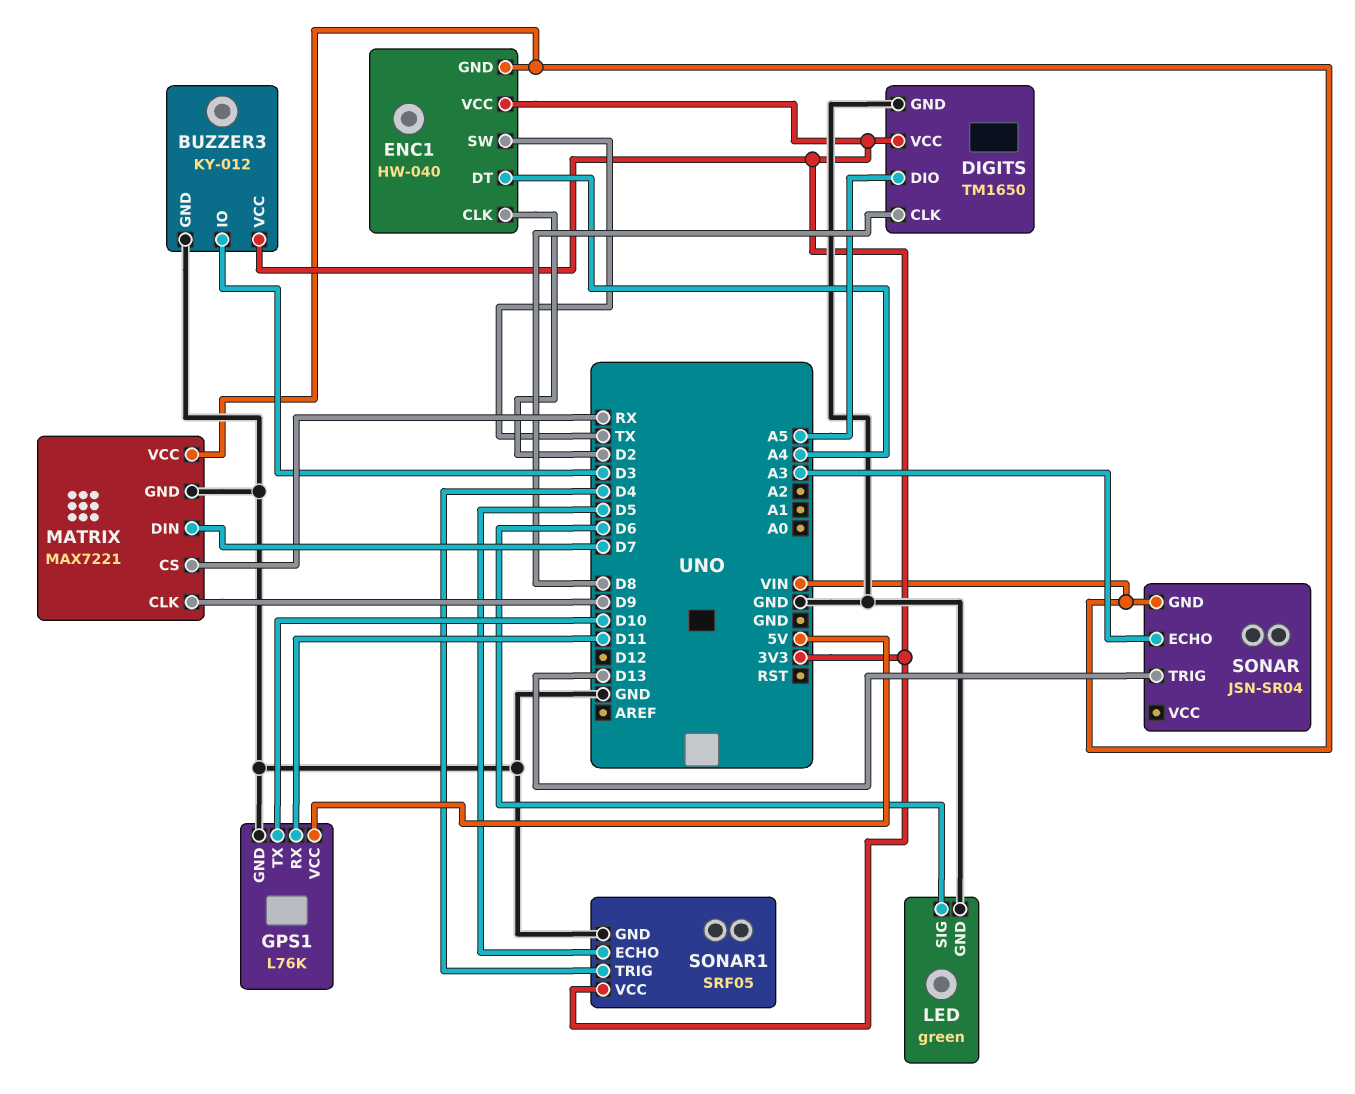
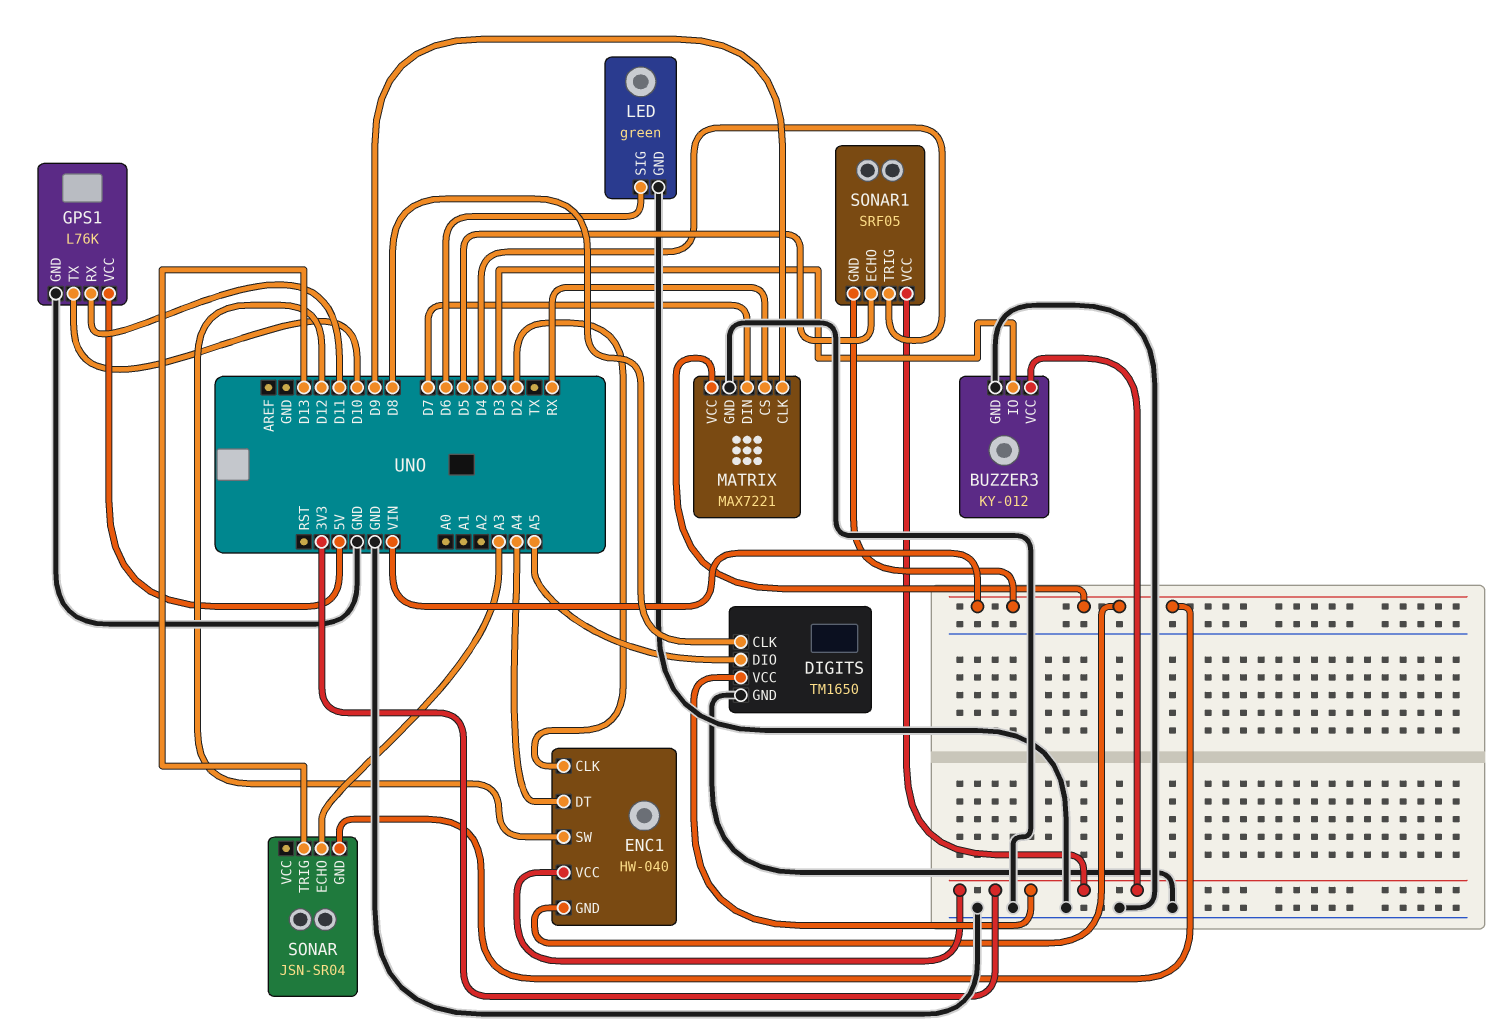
ENC1 pin SW: TX -> D12
SONAR1 pin GND: GND -> VIN

